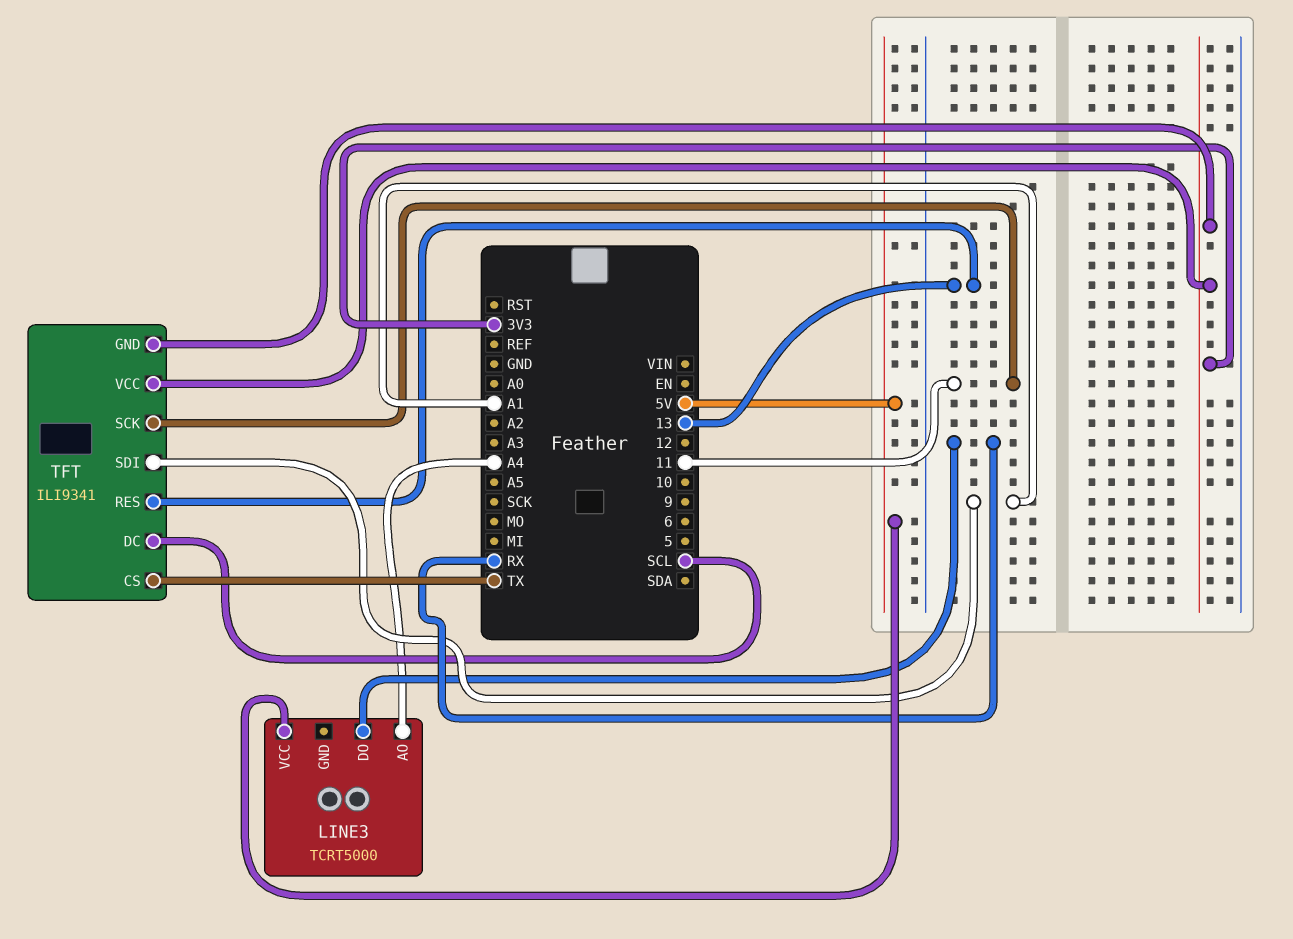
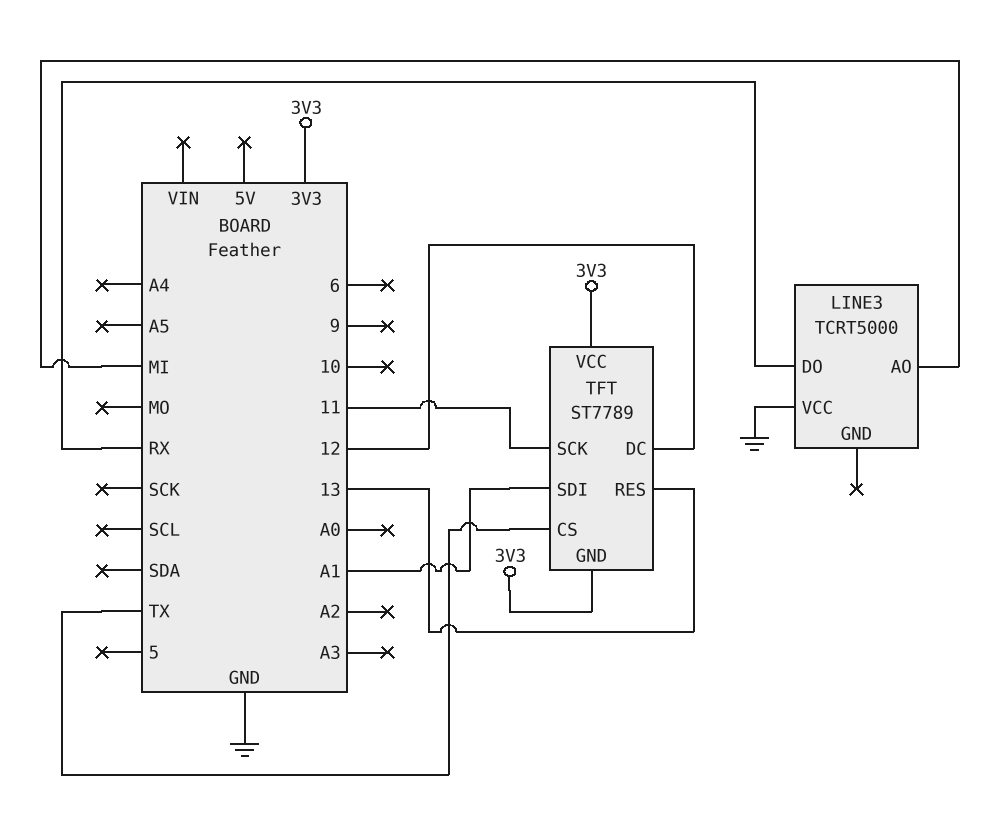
LINE3 pin AO: A4 -> MI
LINE3 pin VCC: 5V -> GND
TFT: ILI9341 -> ST7789
TFT pin DC: SCL -> 12

